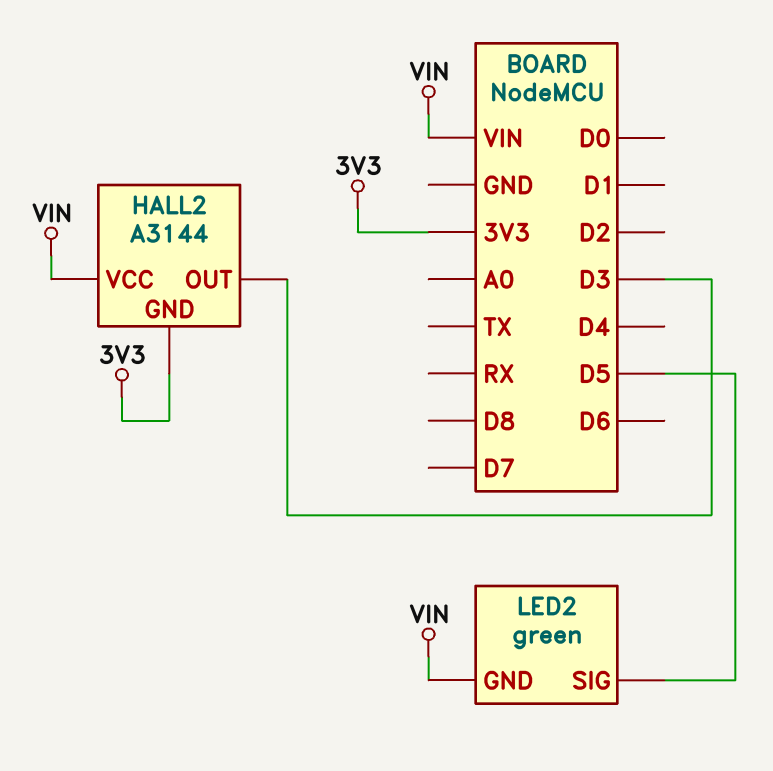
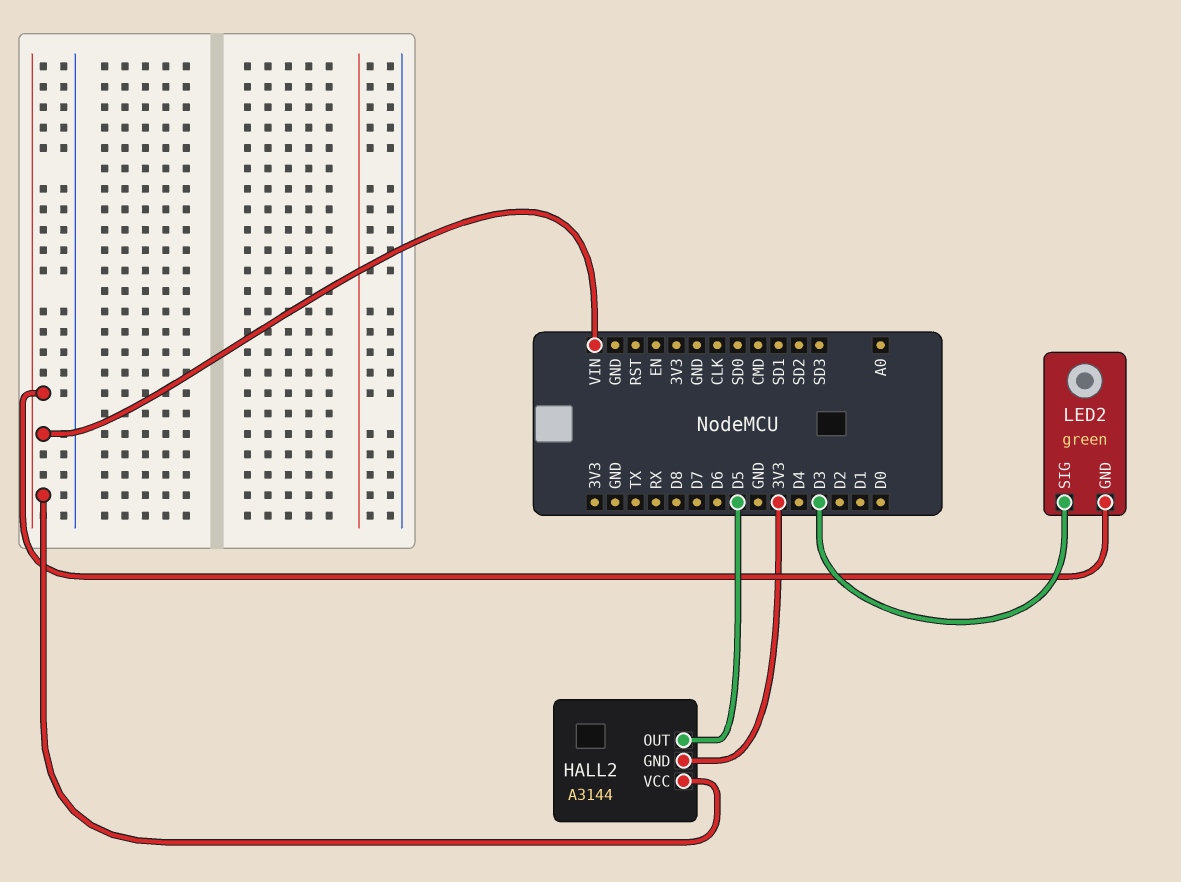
HALL2 pin OUT: D3 -> D5
LED2 pin SIG: D5 -> D3

